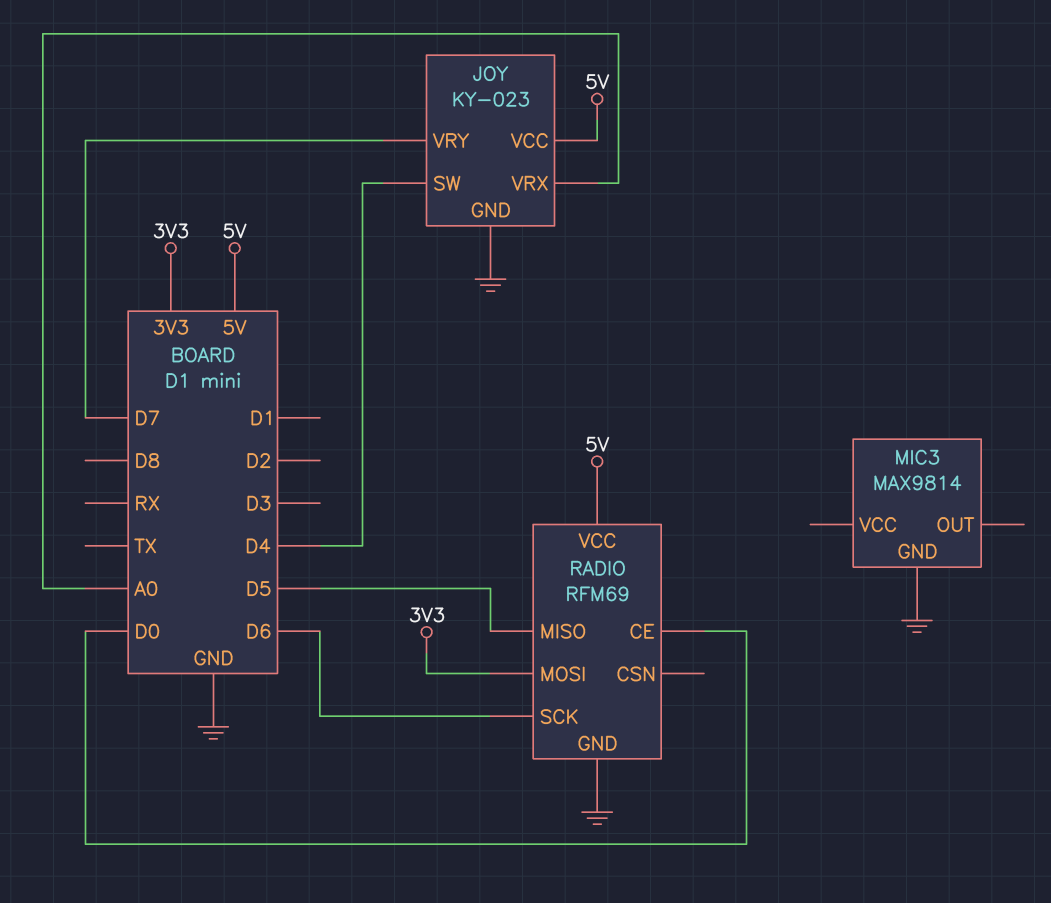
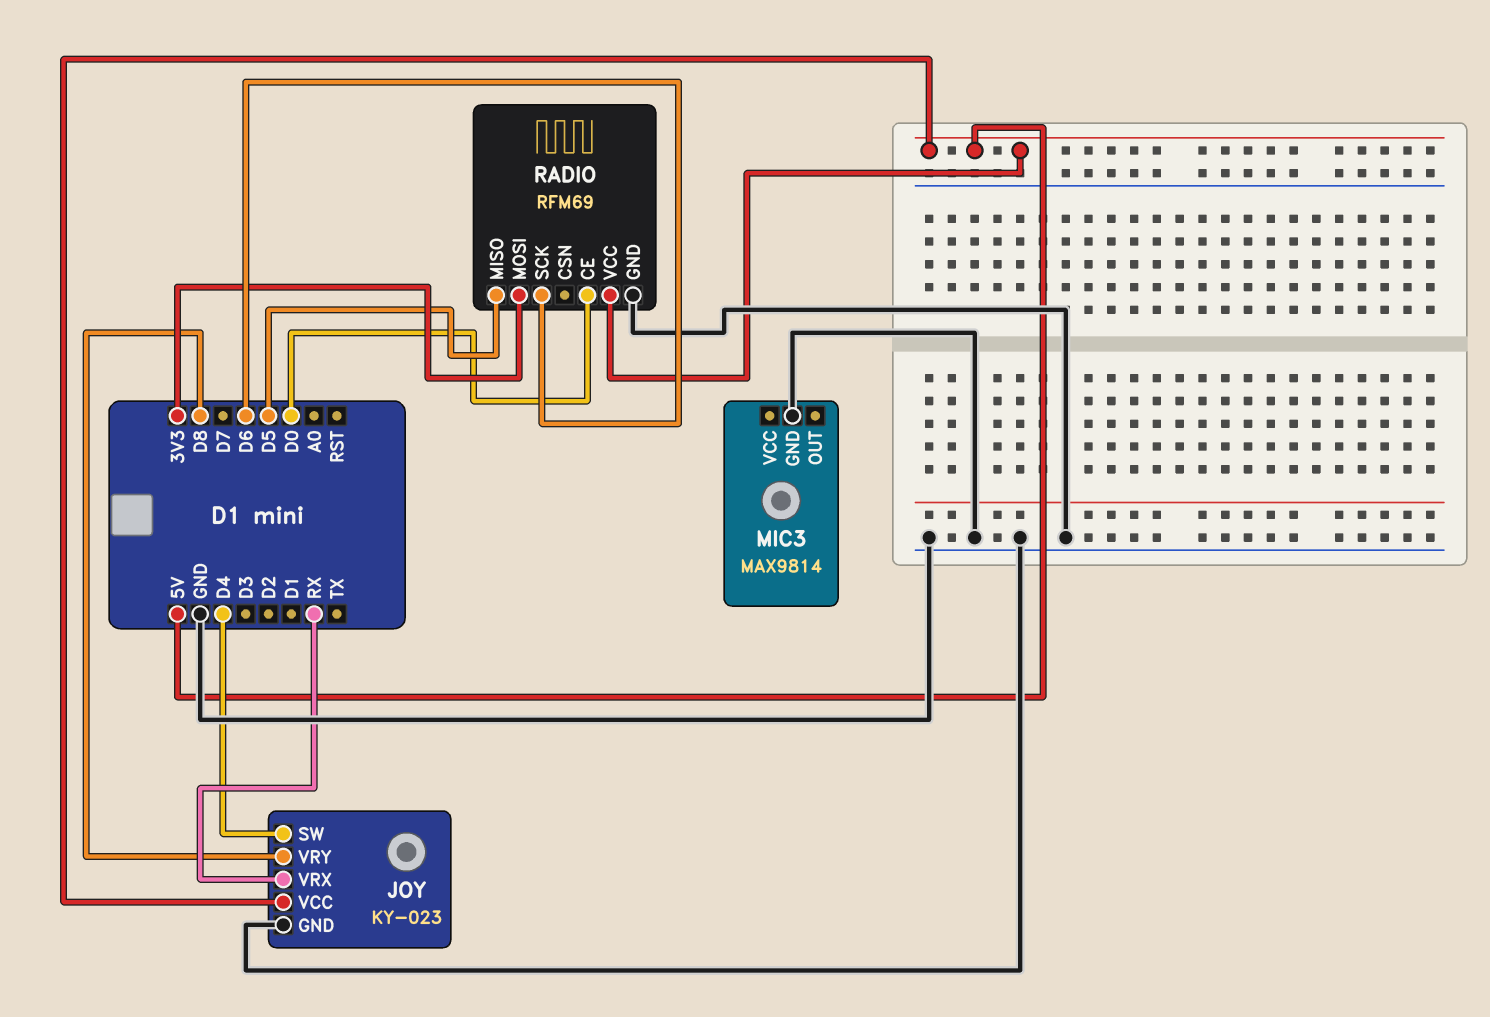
JOY pin VRX: A0 -> RX
JOY pin VRY: D7 -> D8

